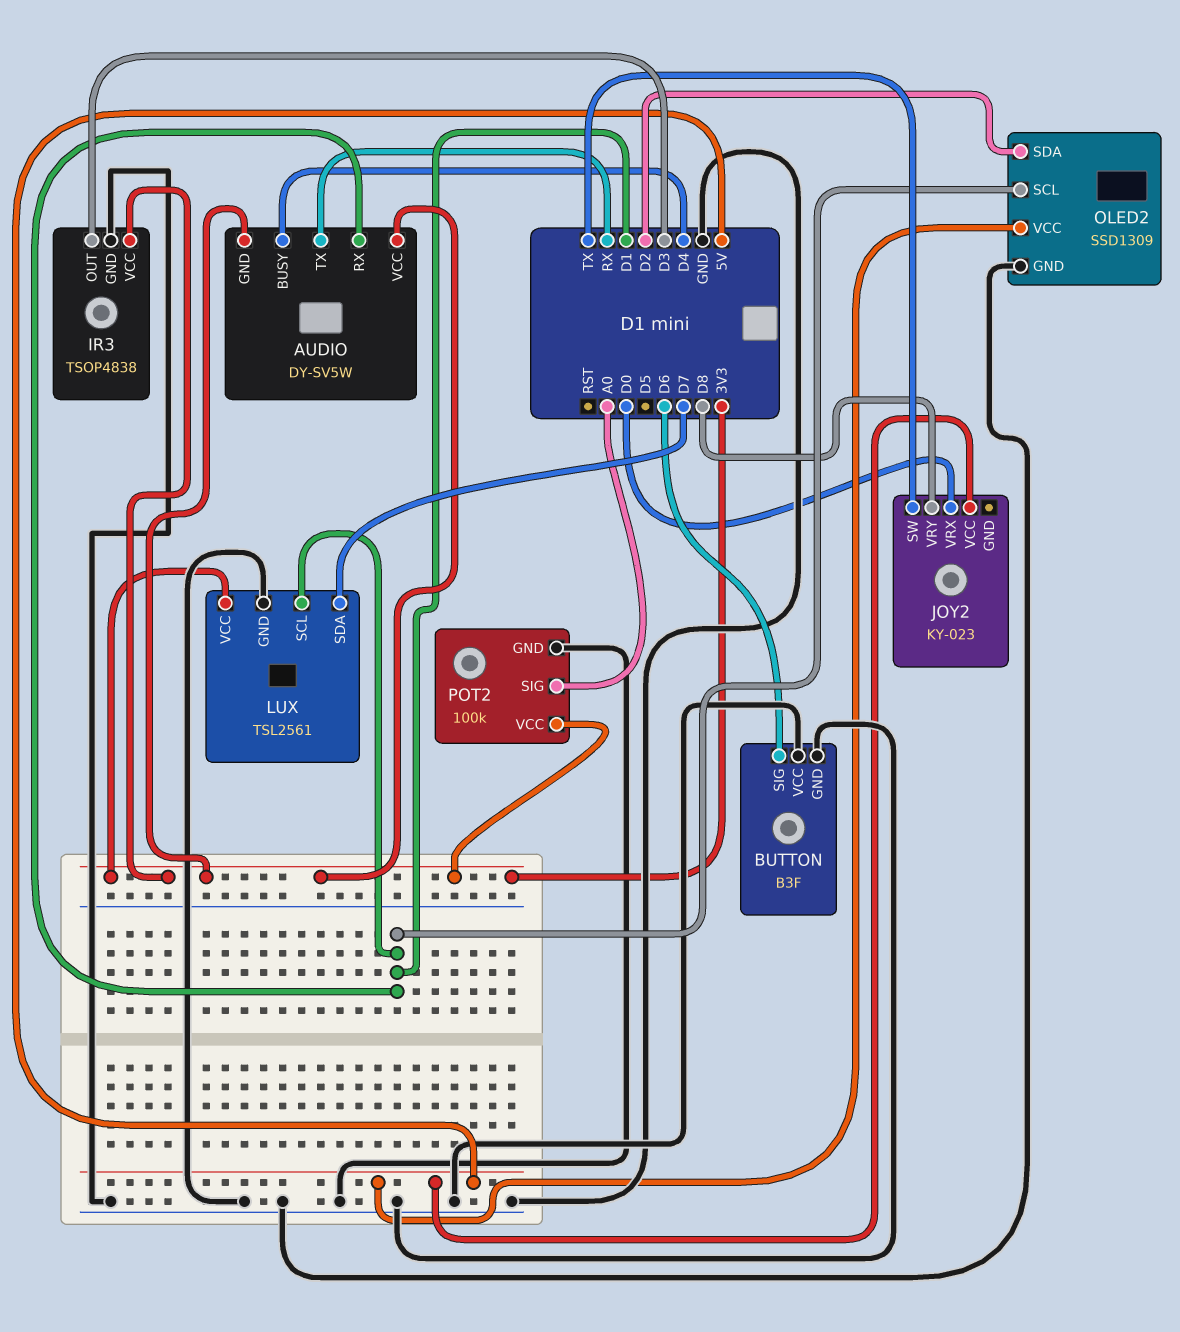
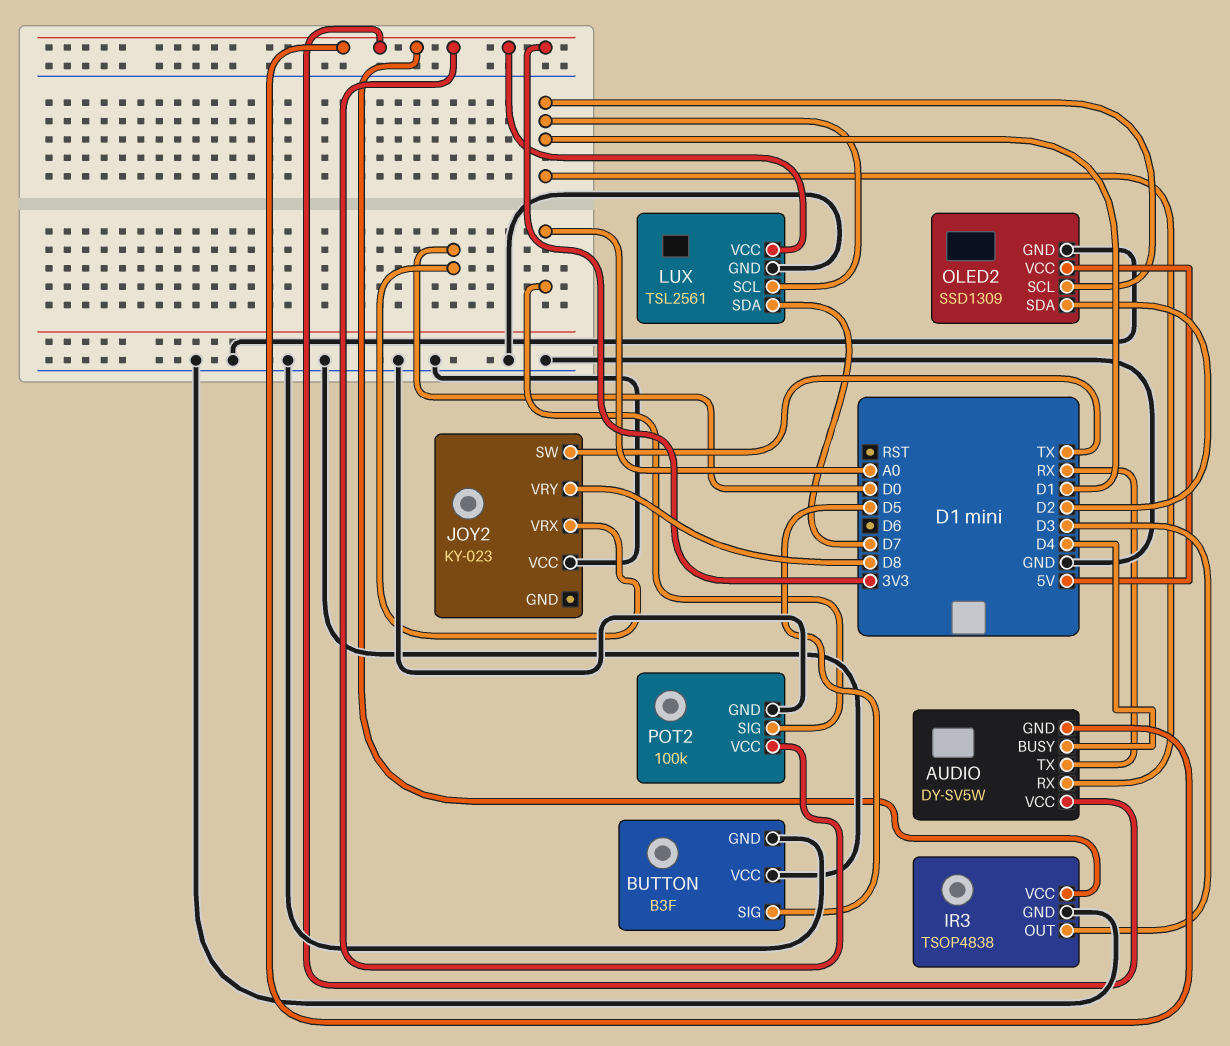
BUTTON pin SIG: D6 -> D5
JOY2 pin VCC: 5V -> GND

